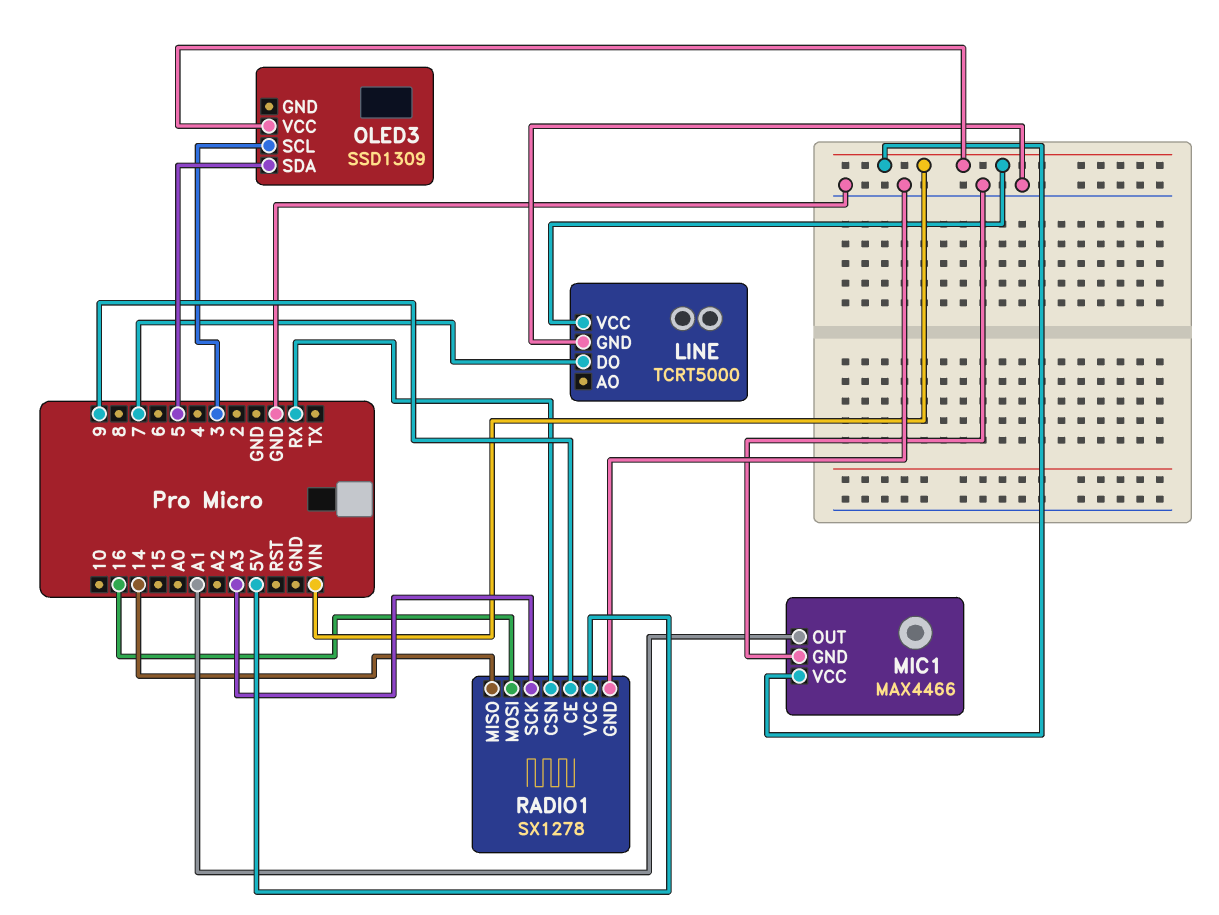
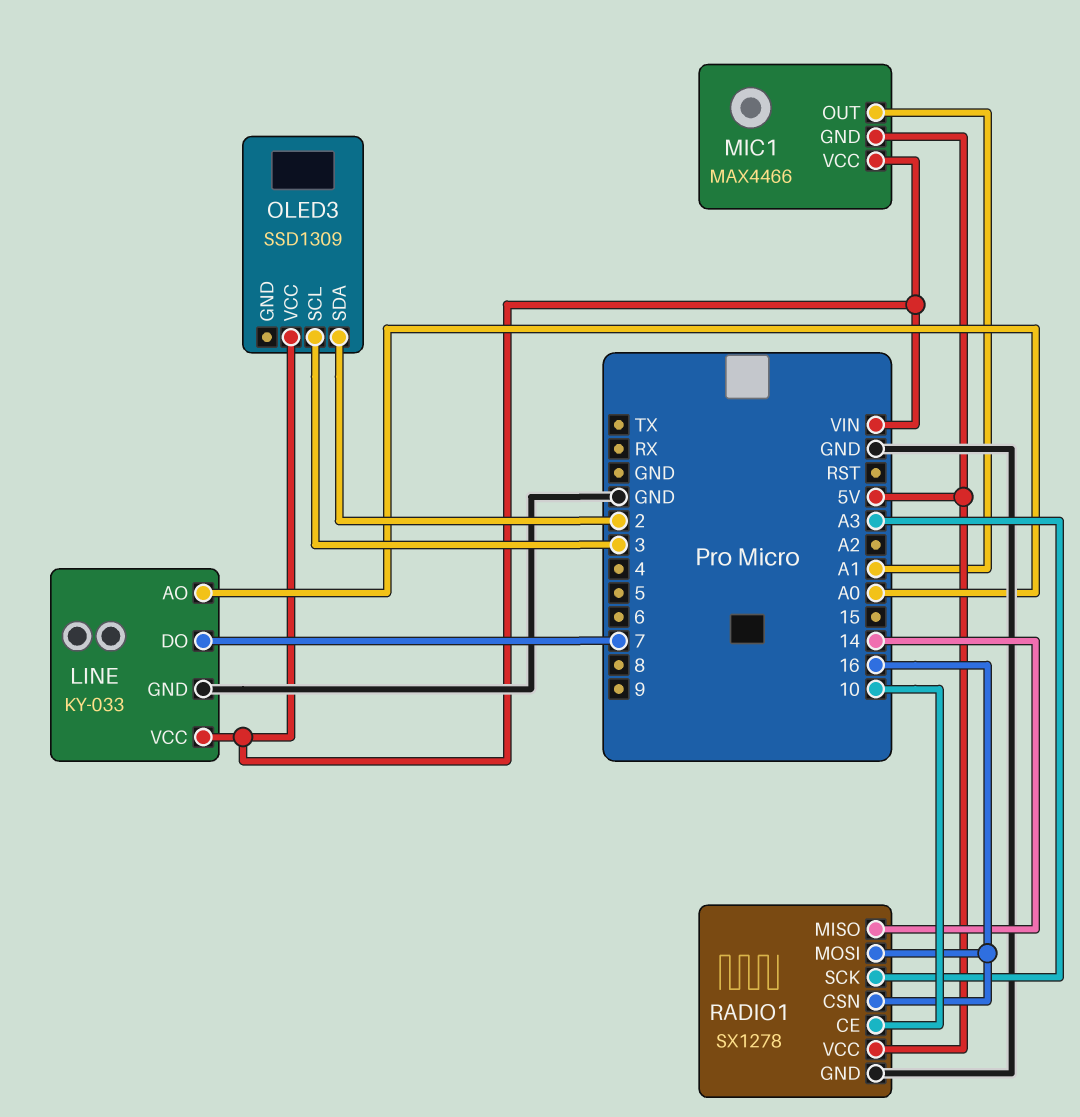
LINE: TCRT5000 -> KY-033
LINE pin AO: none -> A0
MIC1 pin GND: GND -> 5V
OLED3 pin SDA: 5 -> 2
RADIO1 pin CE: 9 -> 10
RADIO1 pin CSN: RX -> 16

